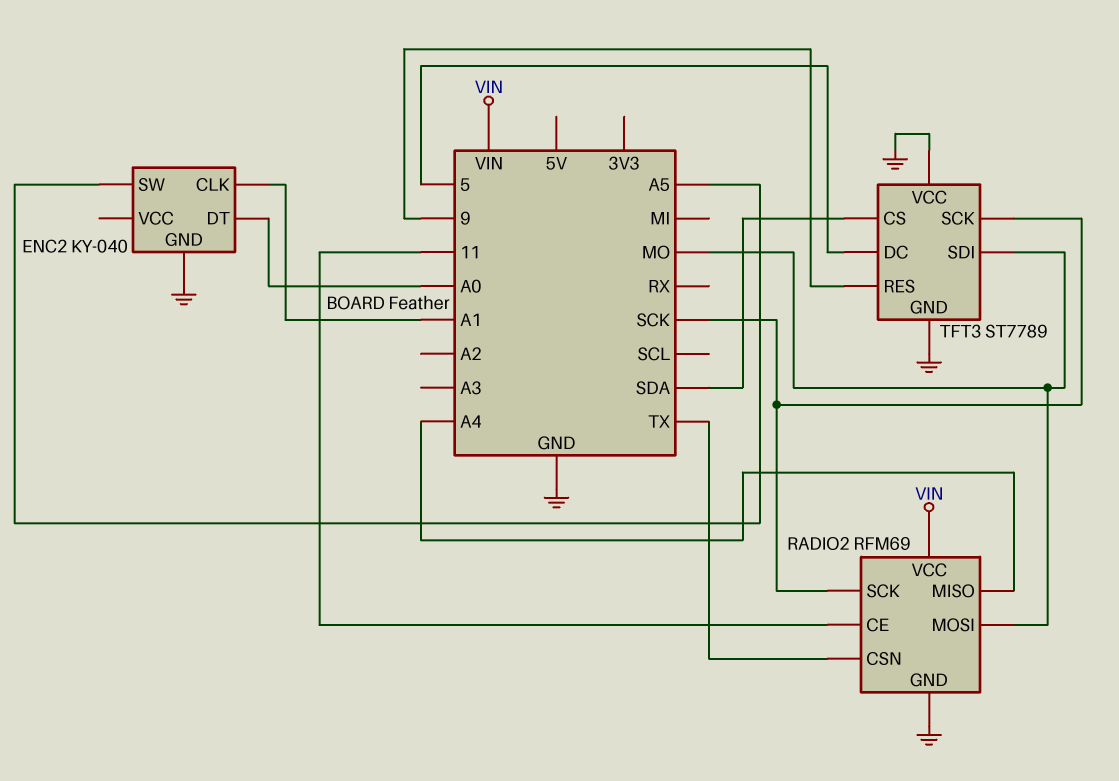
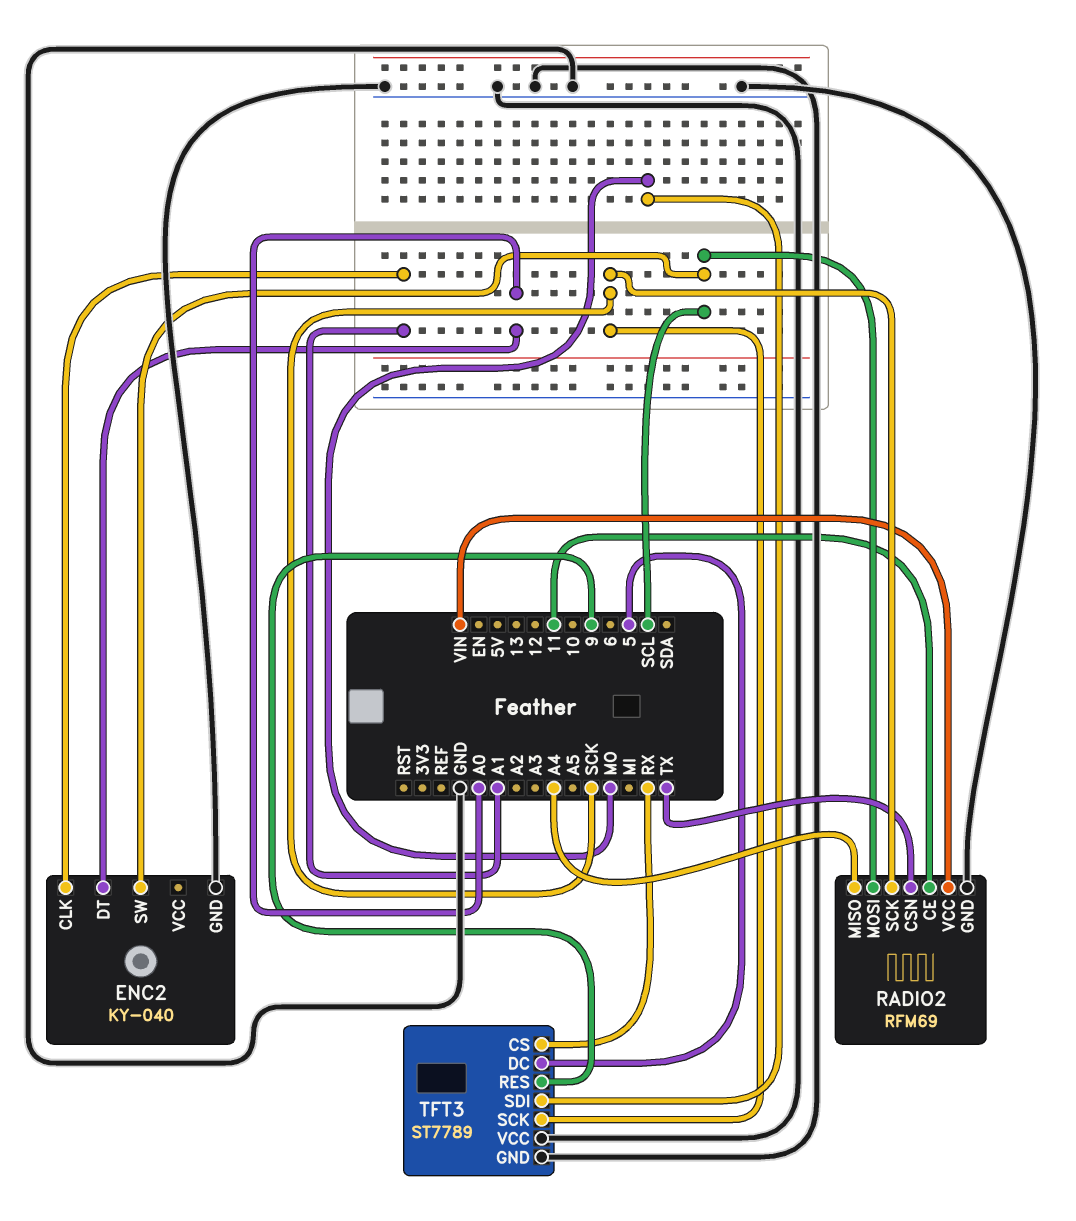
ENC2 pin SW: A5 -> SCL
RADIO2 pin MOSI: MO -> SCL
TFT3 pin CS: SDA -> RX

